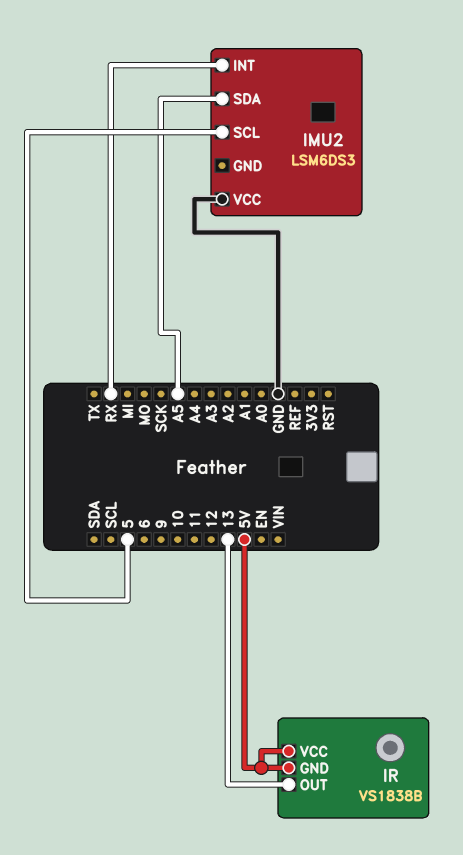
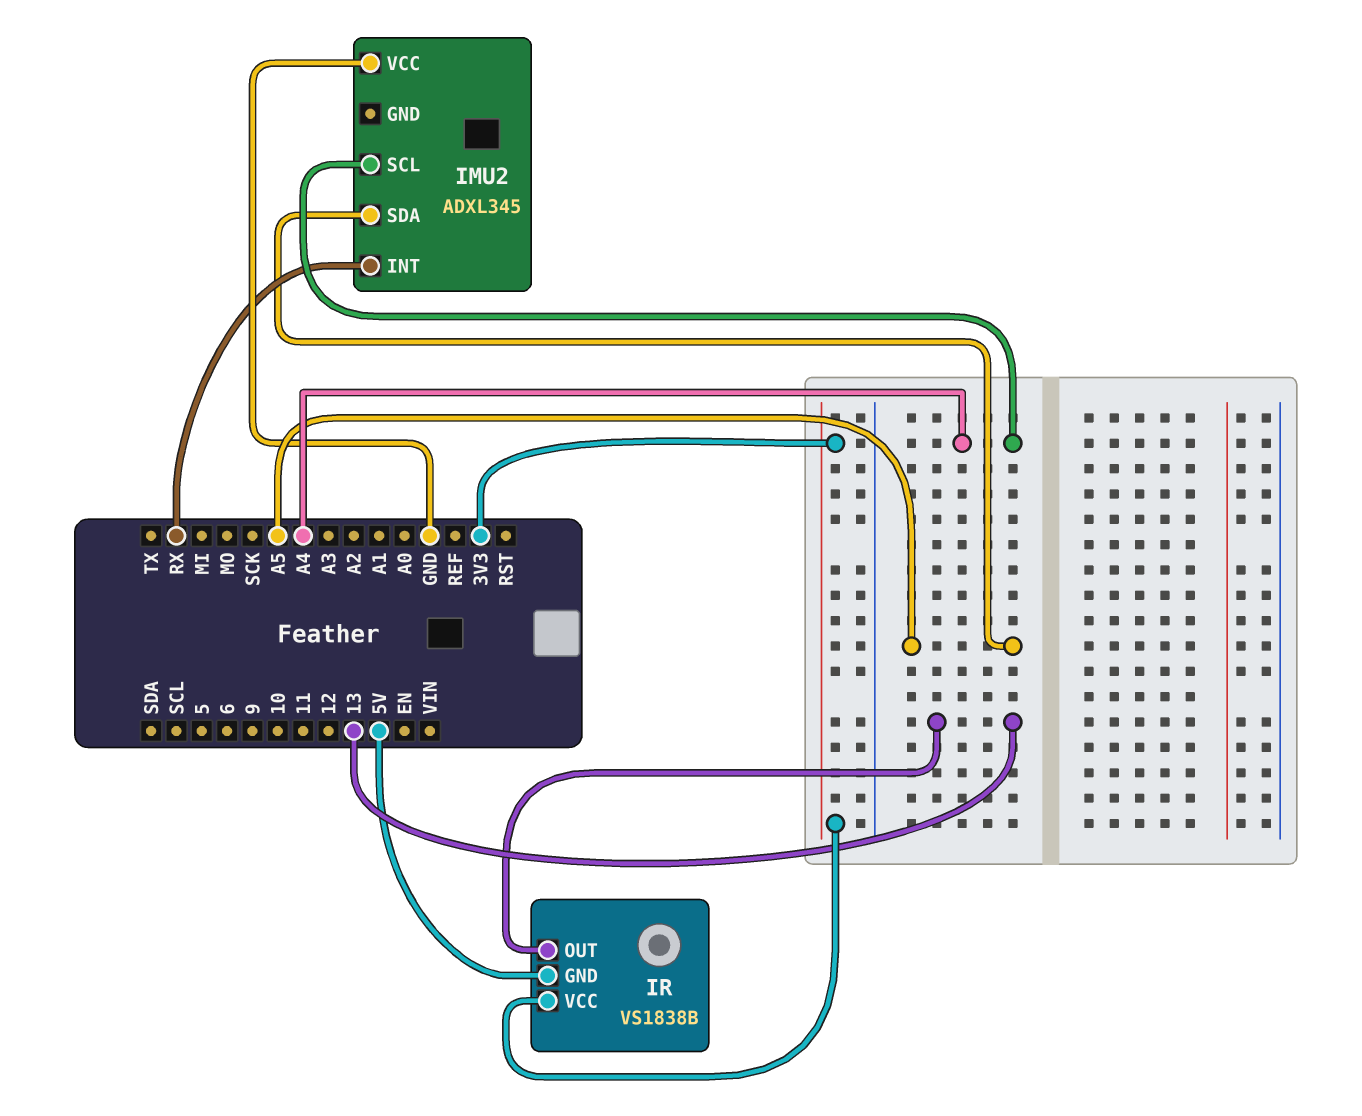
IMU2: LSM6DS3 -> ADXL345
IMU2 pin SCL: 5 -> A4
IR pin VCC: 5V -> 3V3

